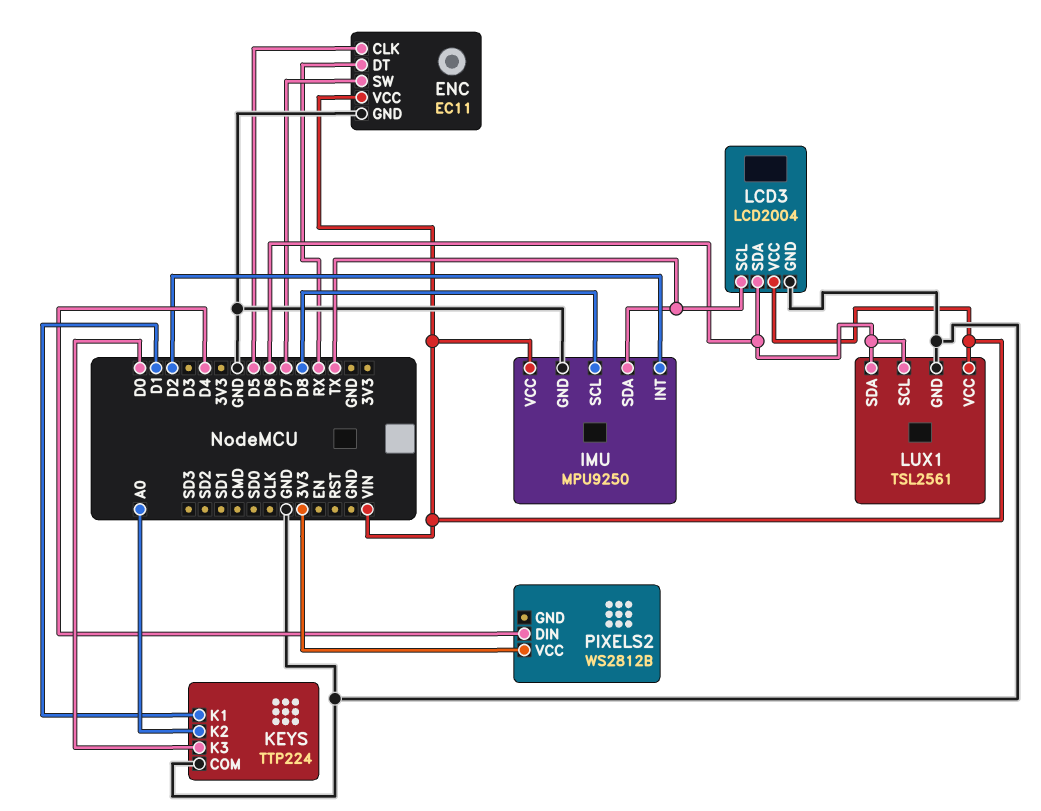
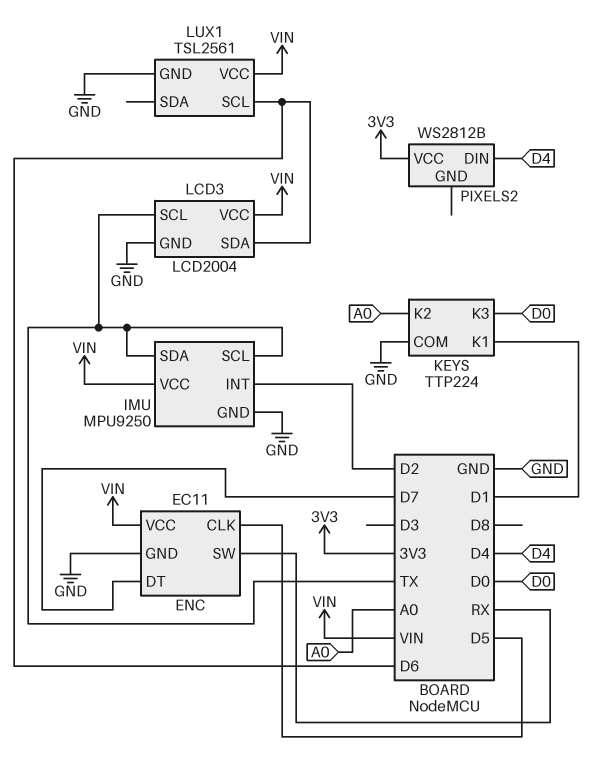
ENC pin DT: RX -> D7
ENC pin SW: D7 -> RX
IMU pin SCL: D8 -> TX
LUX1 pin SDA: D6 -> none

